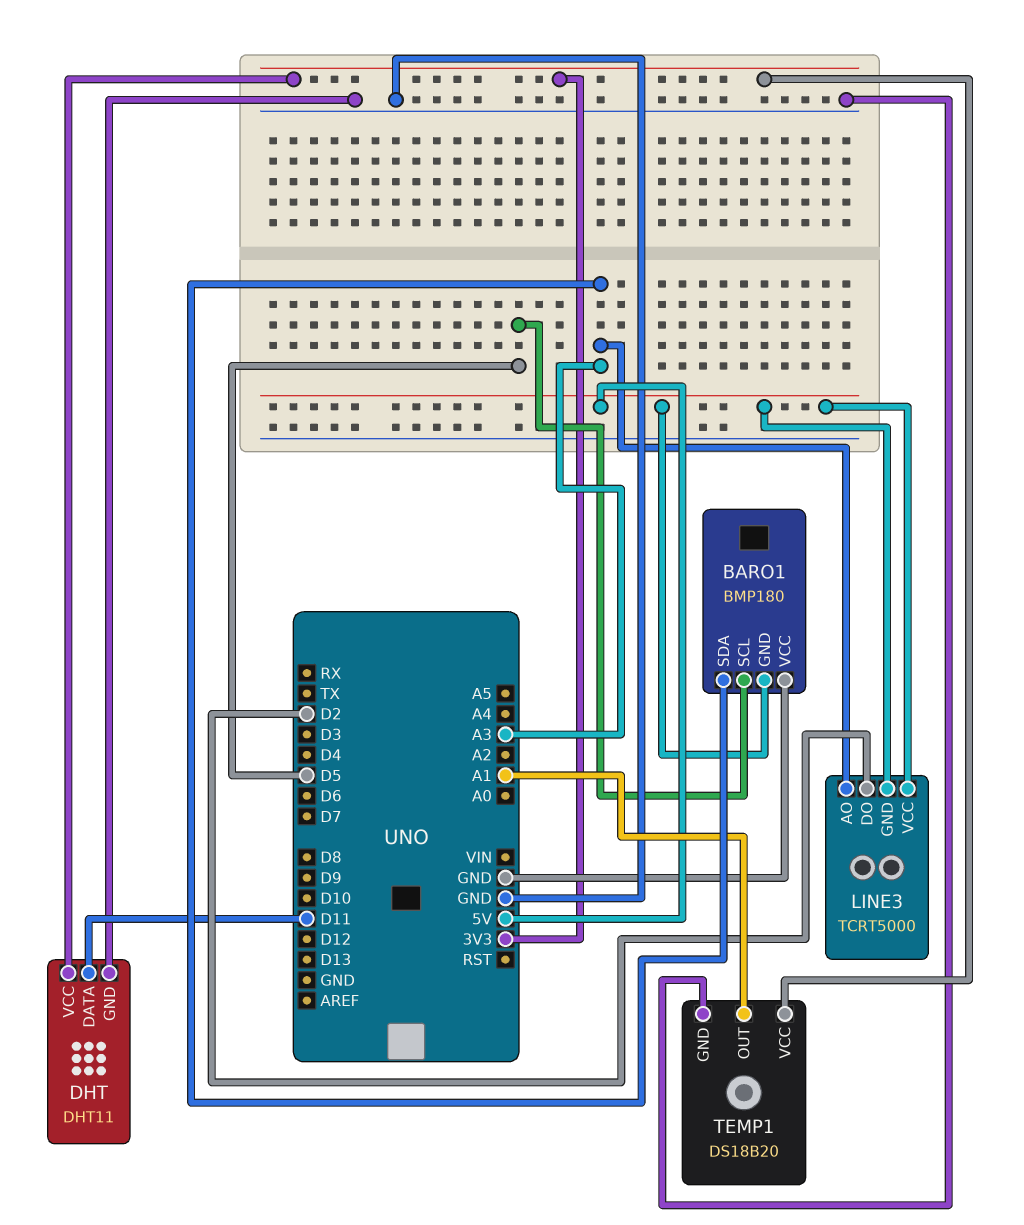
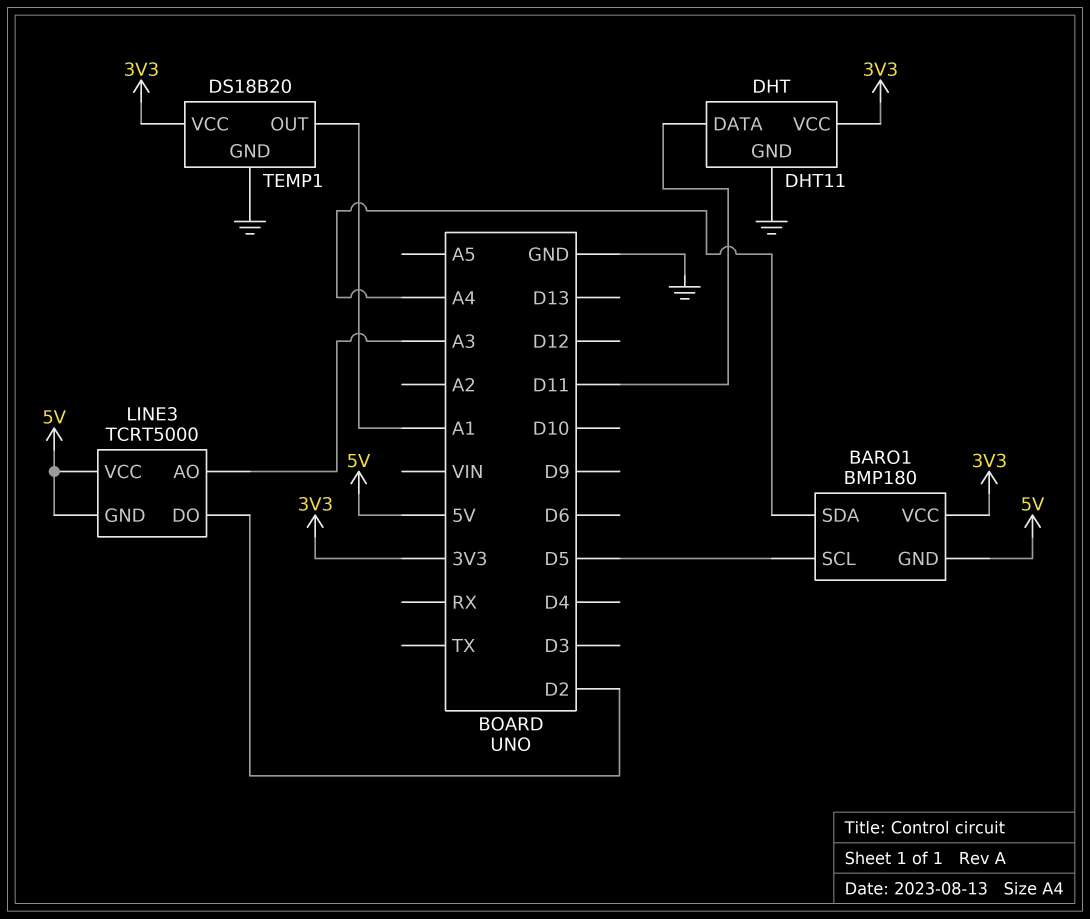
BARO1 pin SDA: A3 -> A4
BARO1 pin VCC: GND -> 3V3

